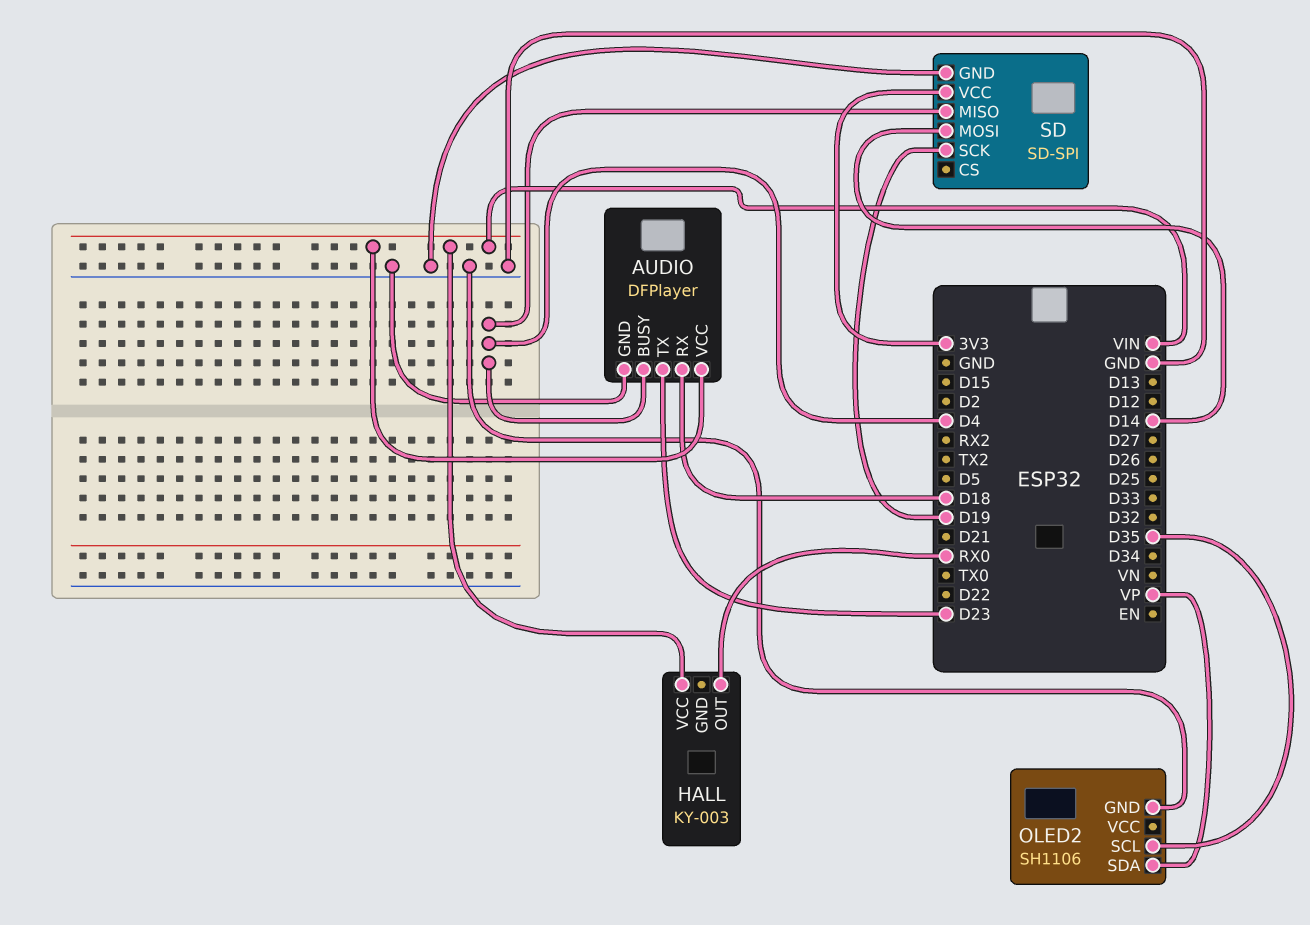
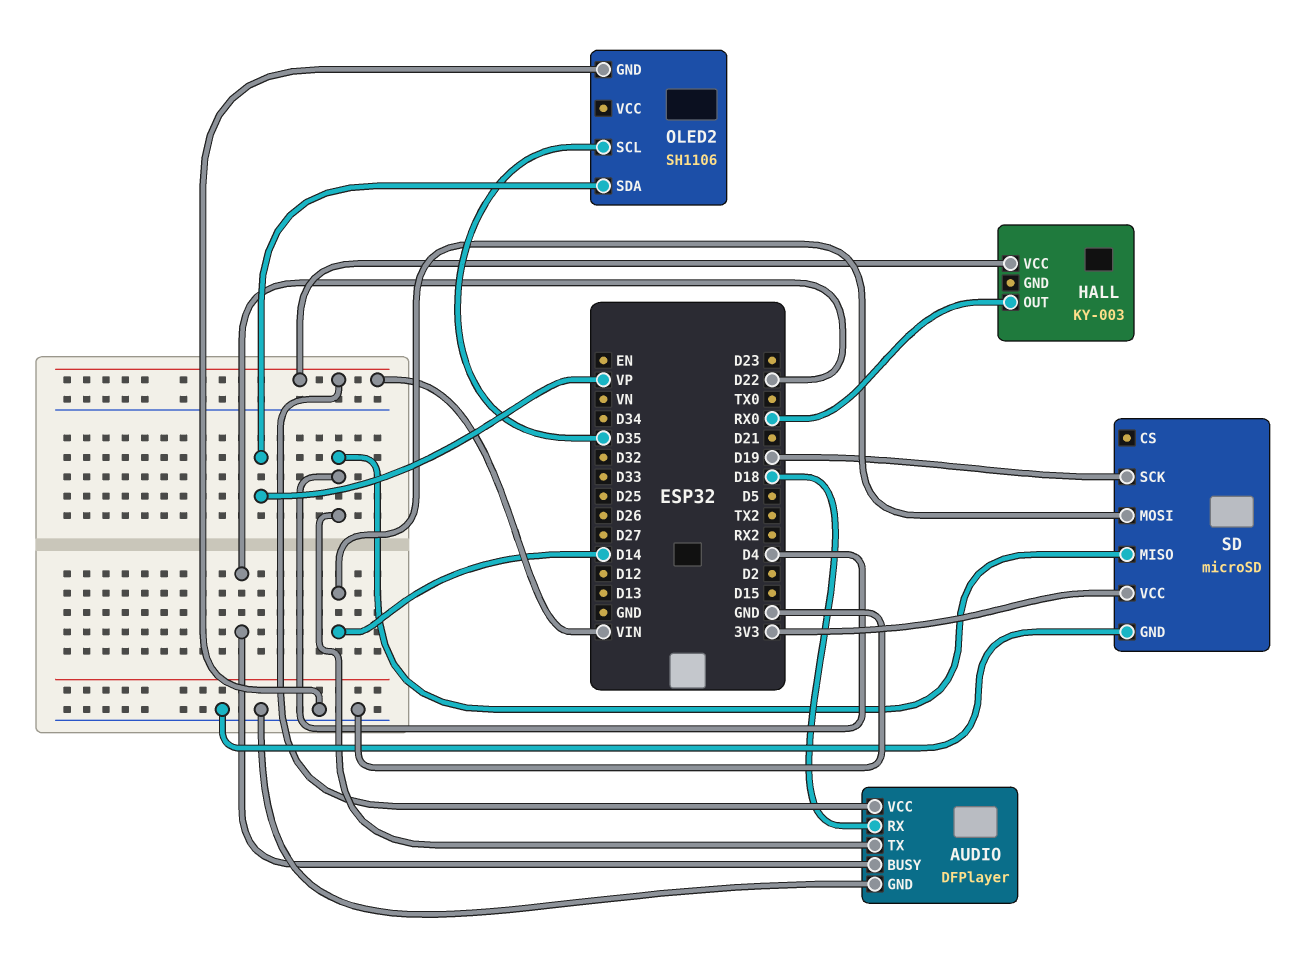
AUDIO pin BUSY: D4 -> D22
AUDIO pin TX: D23 -> D4
SD: SD-SPI -> microSD

